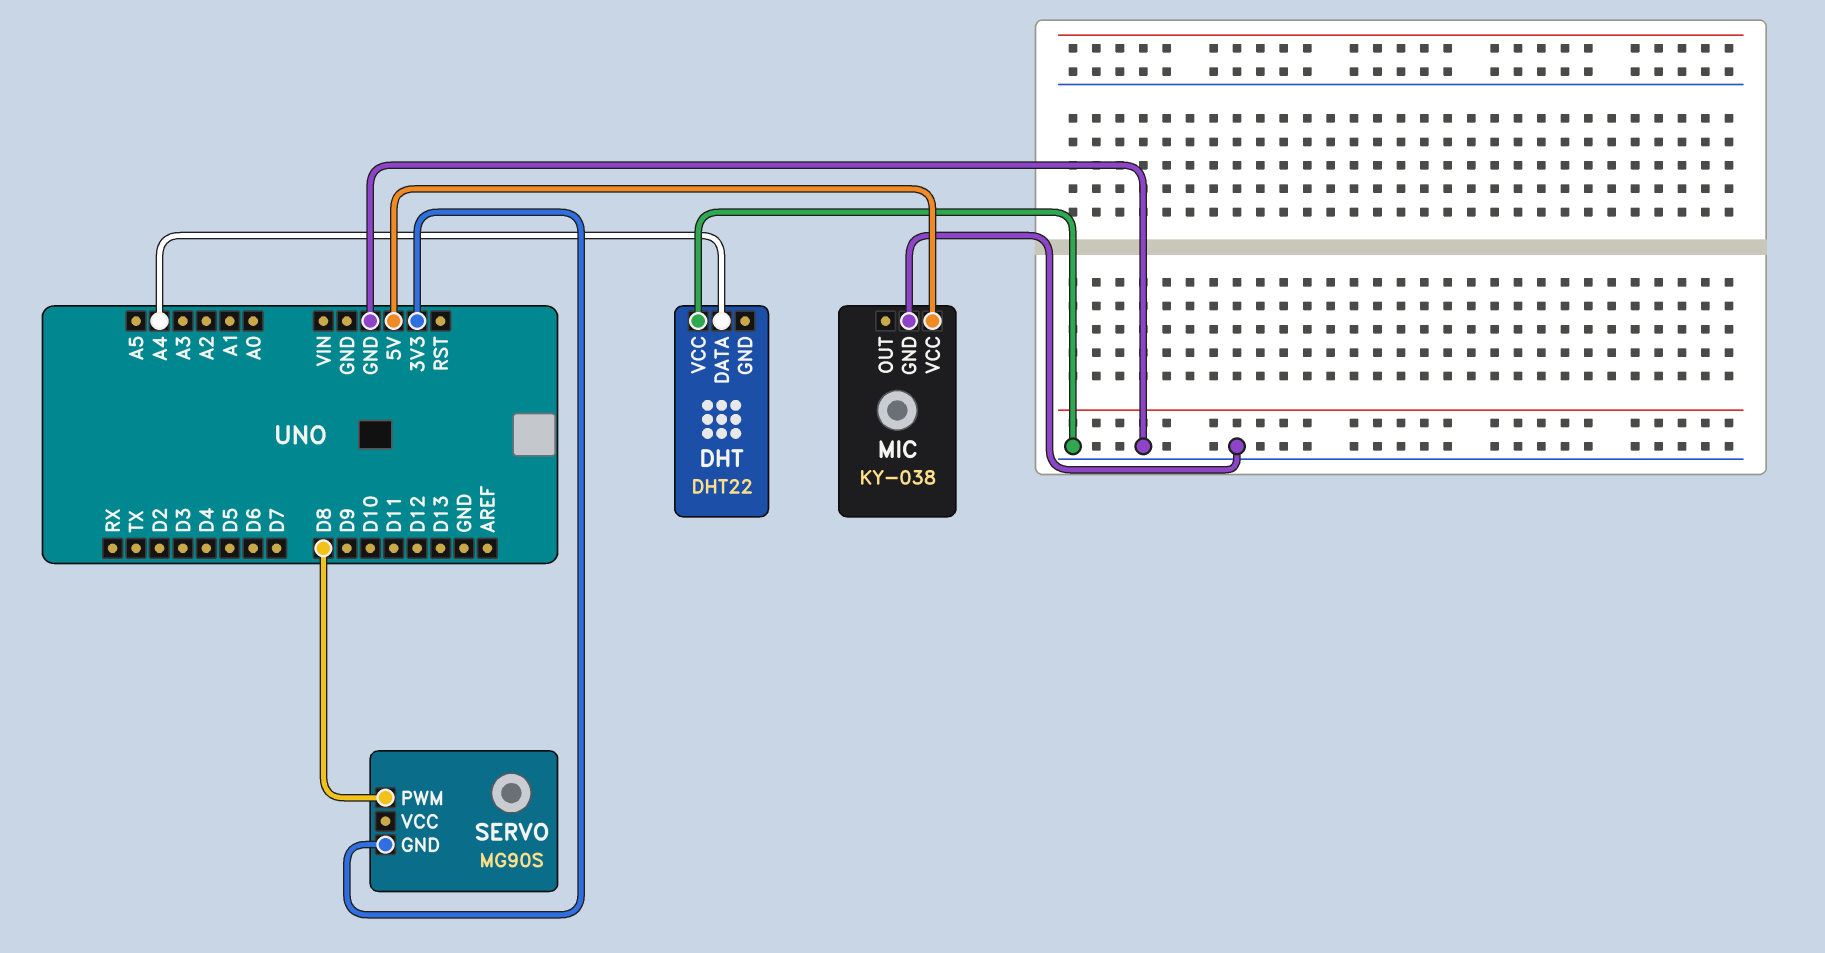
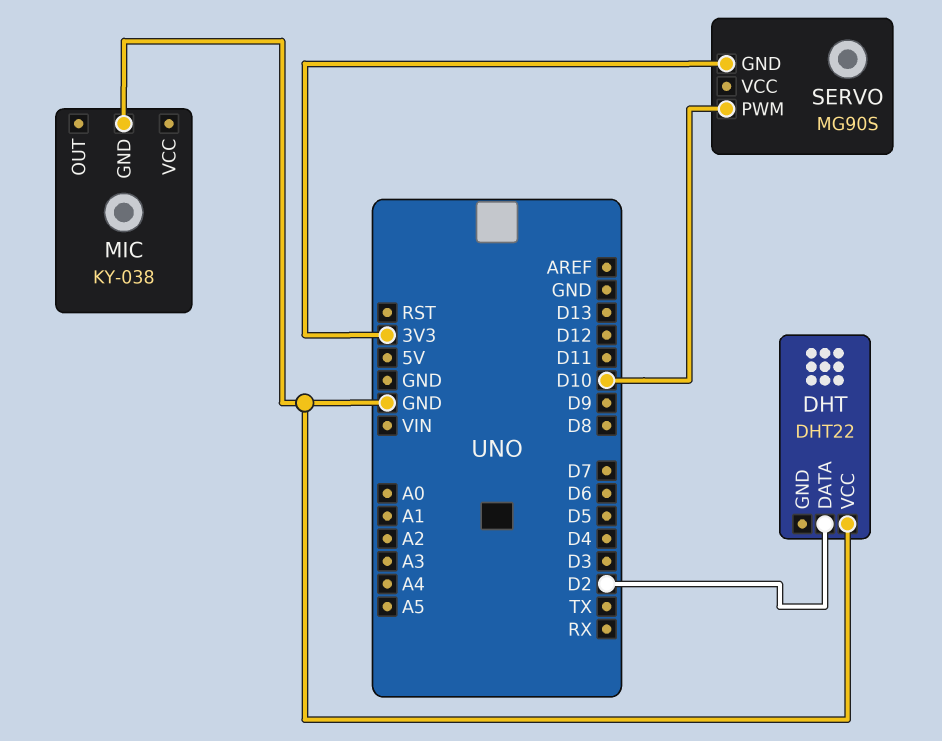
DHT pin DATA: A4 -> D2
MIC pin VCC: 5V -> none
SERVO pin PWM: D8 -> D10

